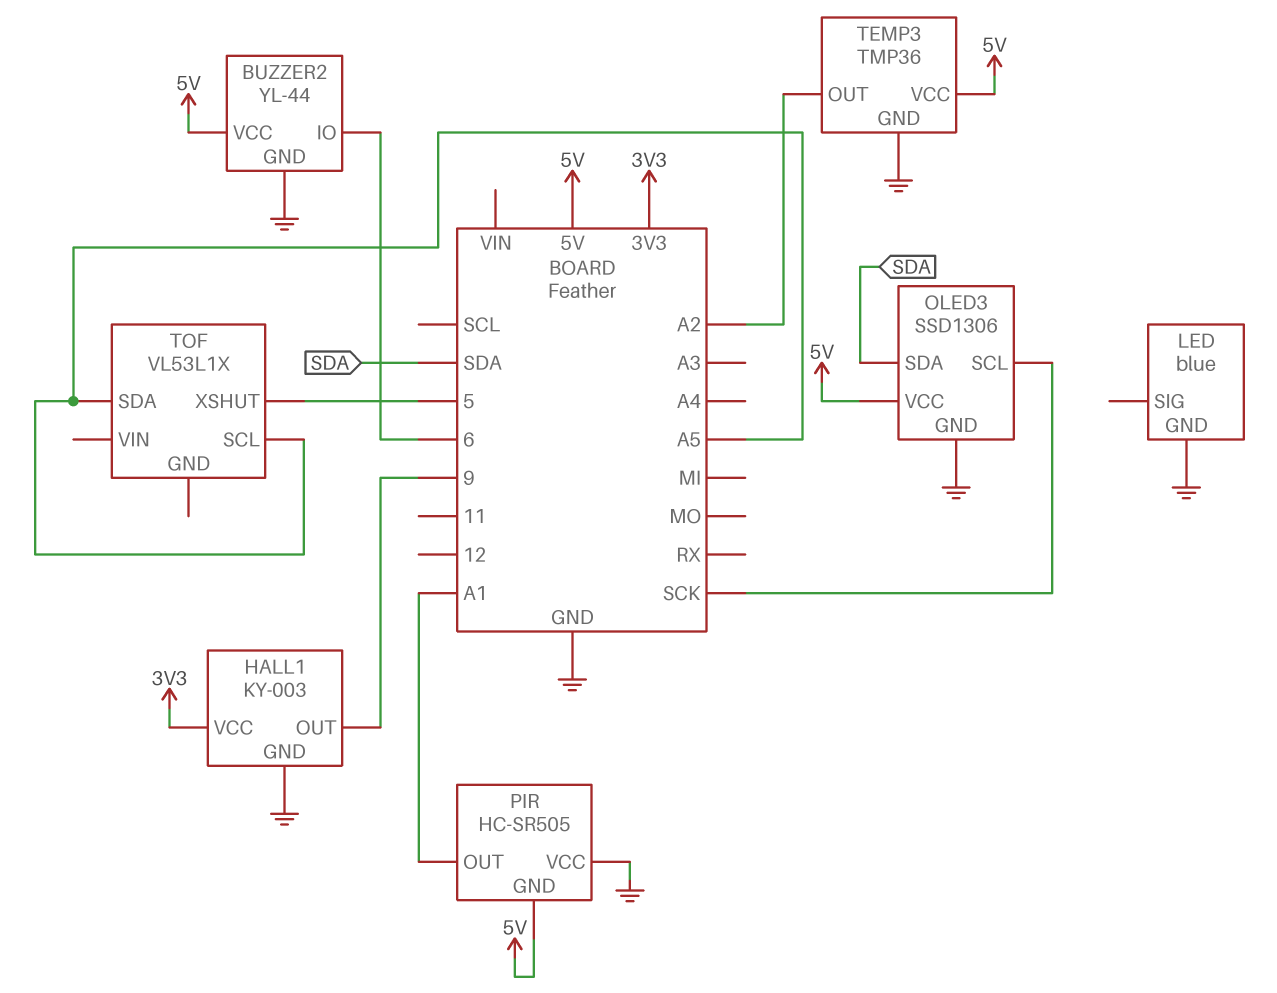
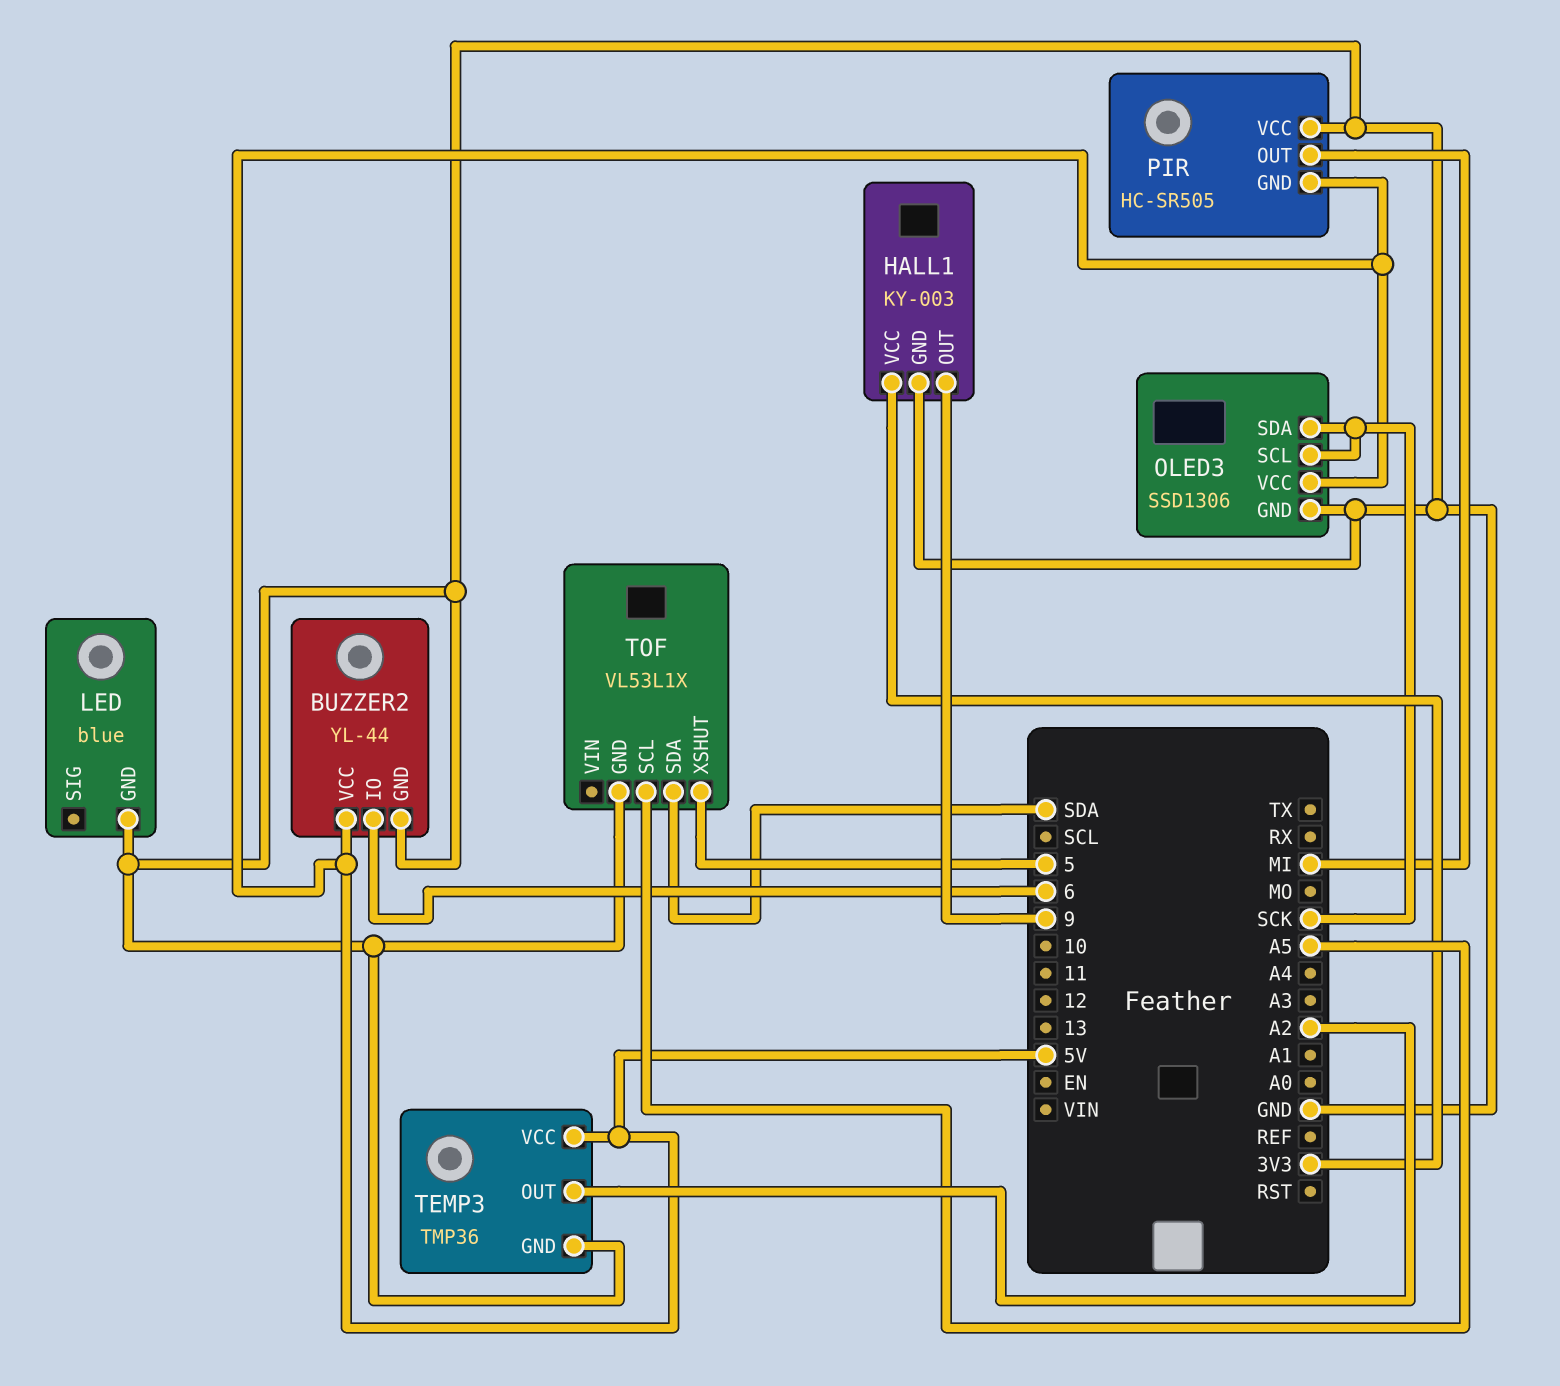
OLED3 pin SDA: SDA -> SCK
PIR pin OUT: A1 -> MI
TOF pin GND: none -> GND
TOF pin SDA: A5 -> SDA

